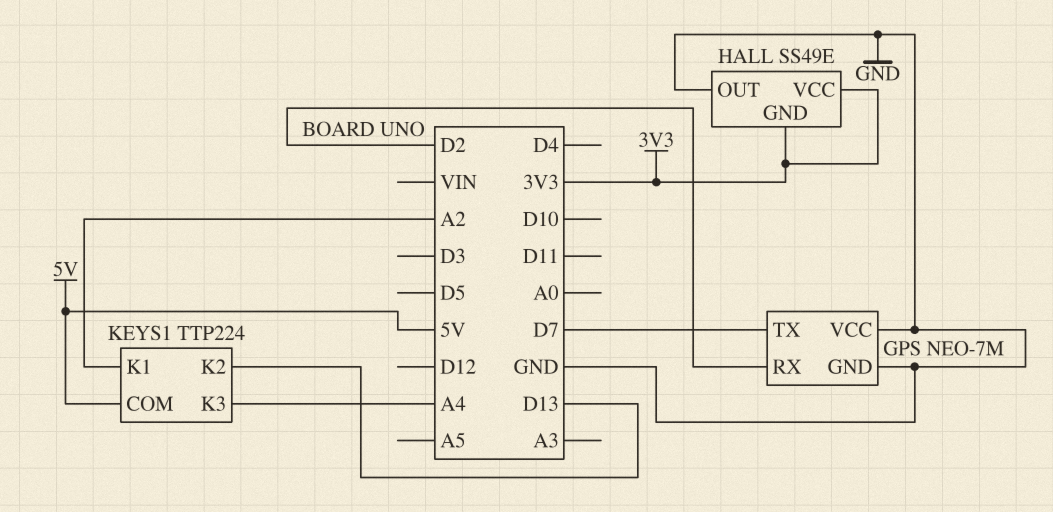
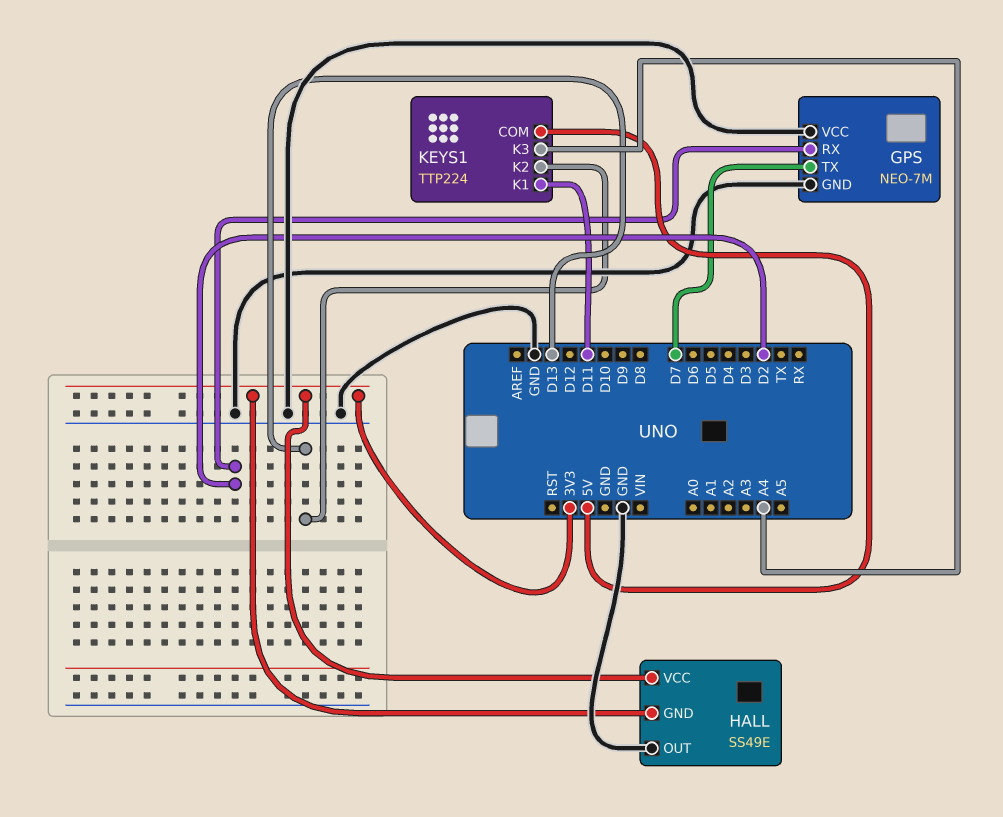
KEYS1 pin K1: A2 -> D11

